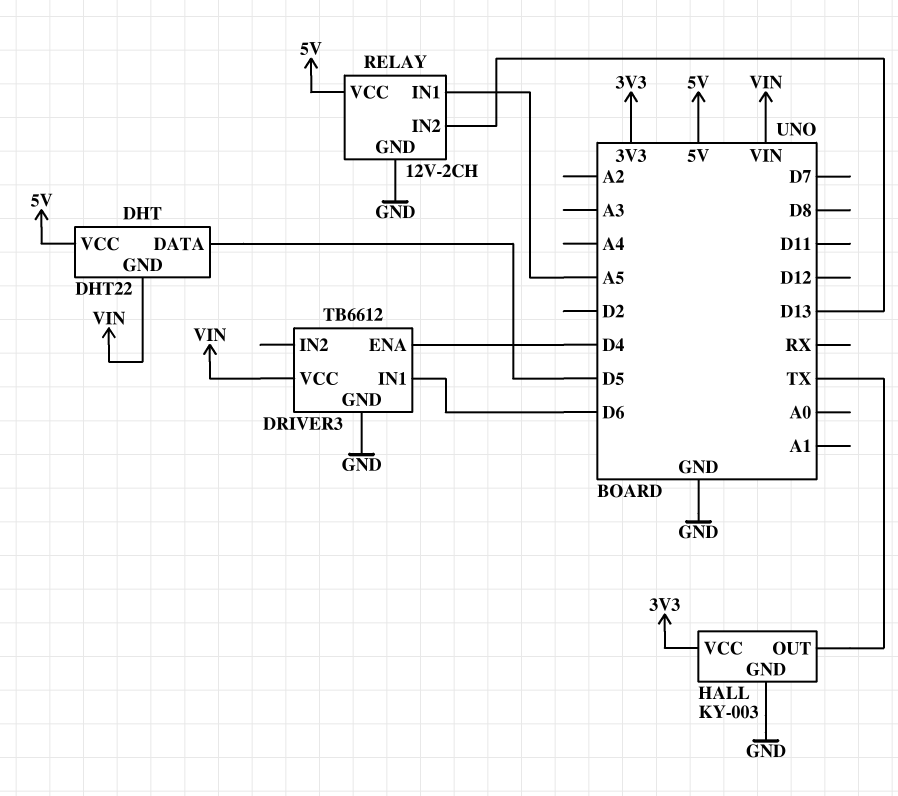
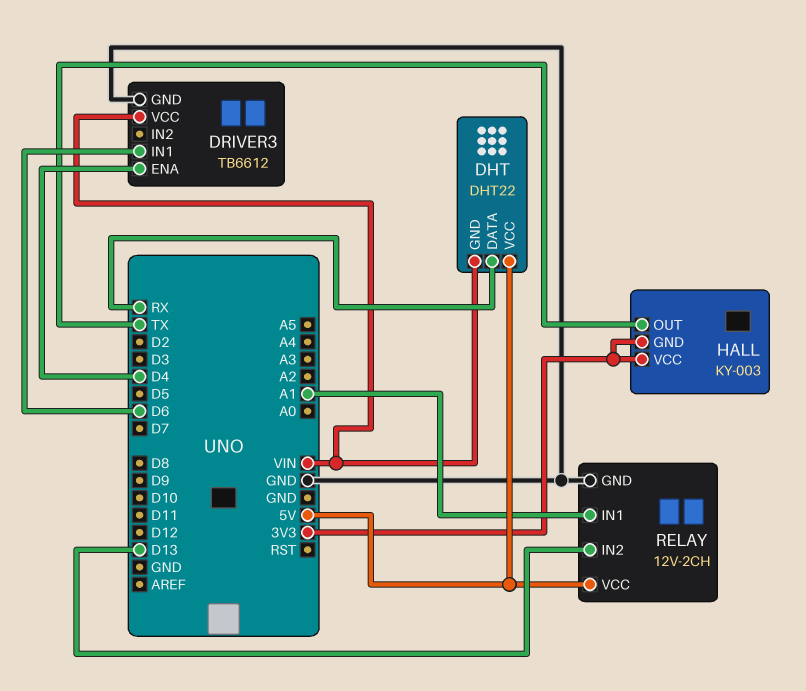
DHT pin DATA: D5 -> RX
HALL pin GND: GND -> 3V3
RELAY pin IN1: A5 -> A1

